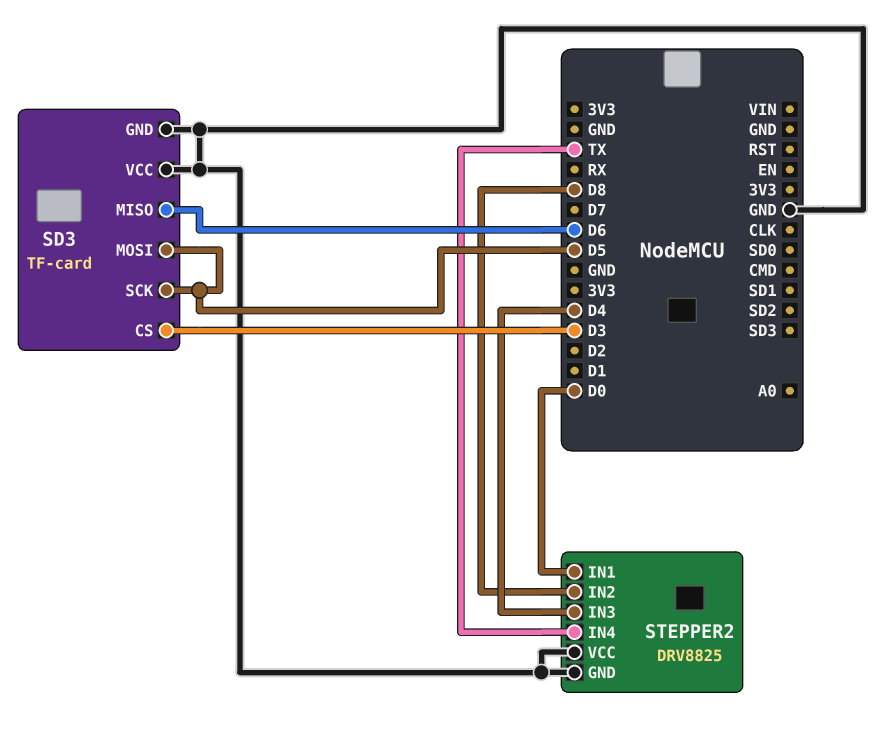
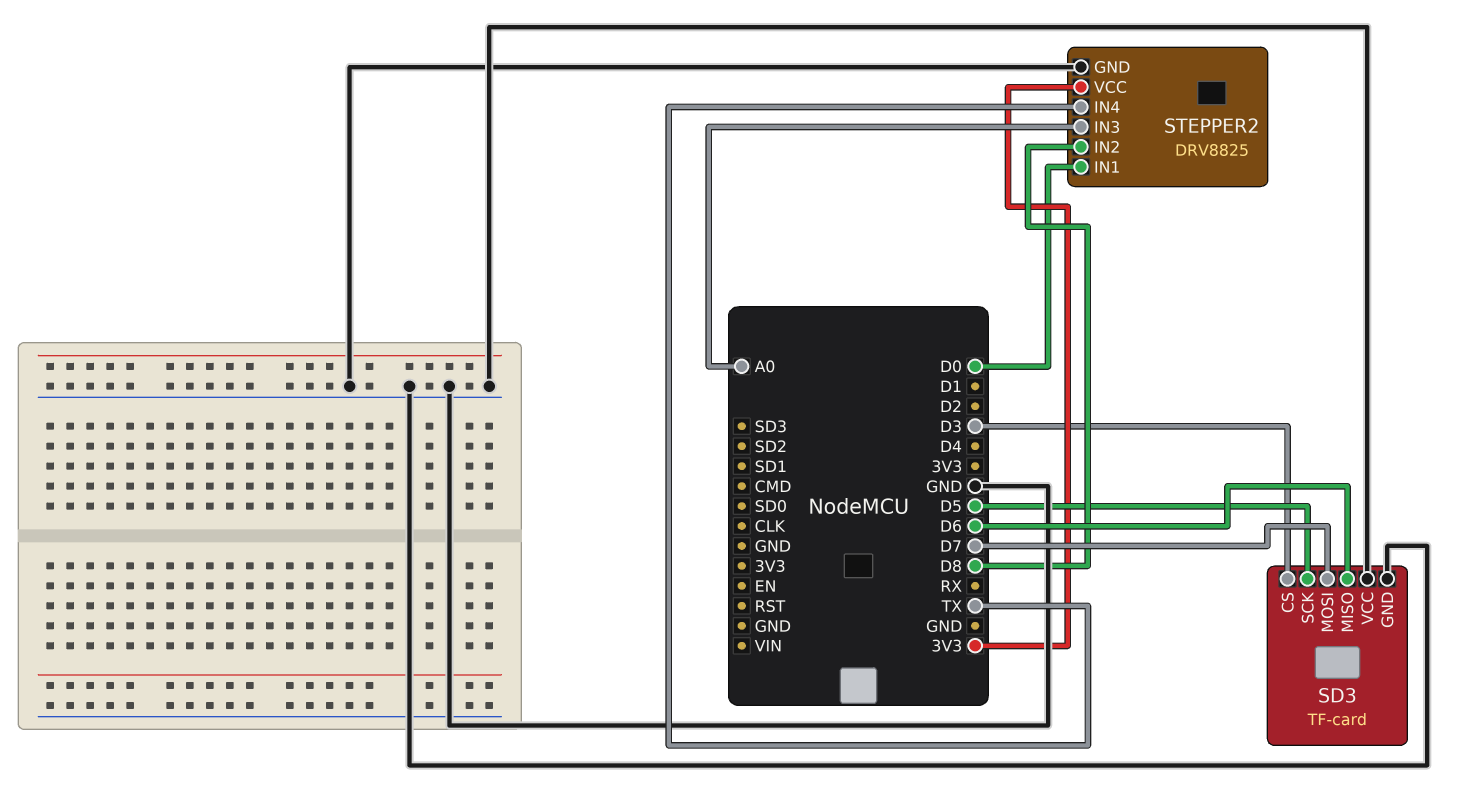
SD3 pin MOSI: D5 -> D7
STEPPER2 pin IN3: D4 -> A0
STEPPER2 pin VCC: GND -> 3V3

